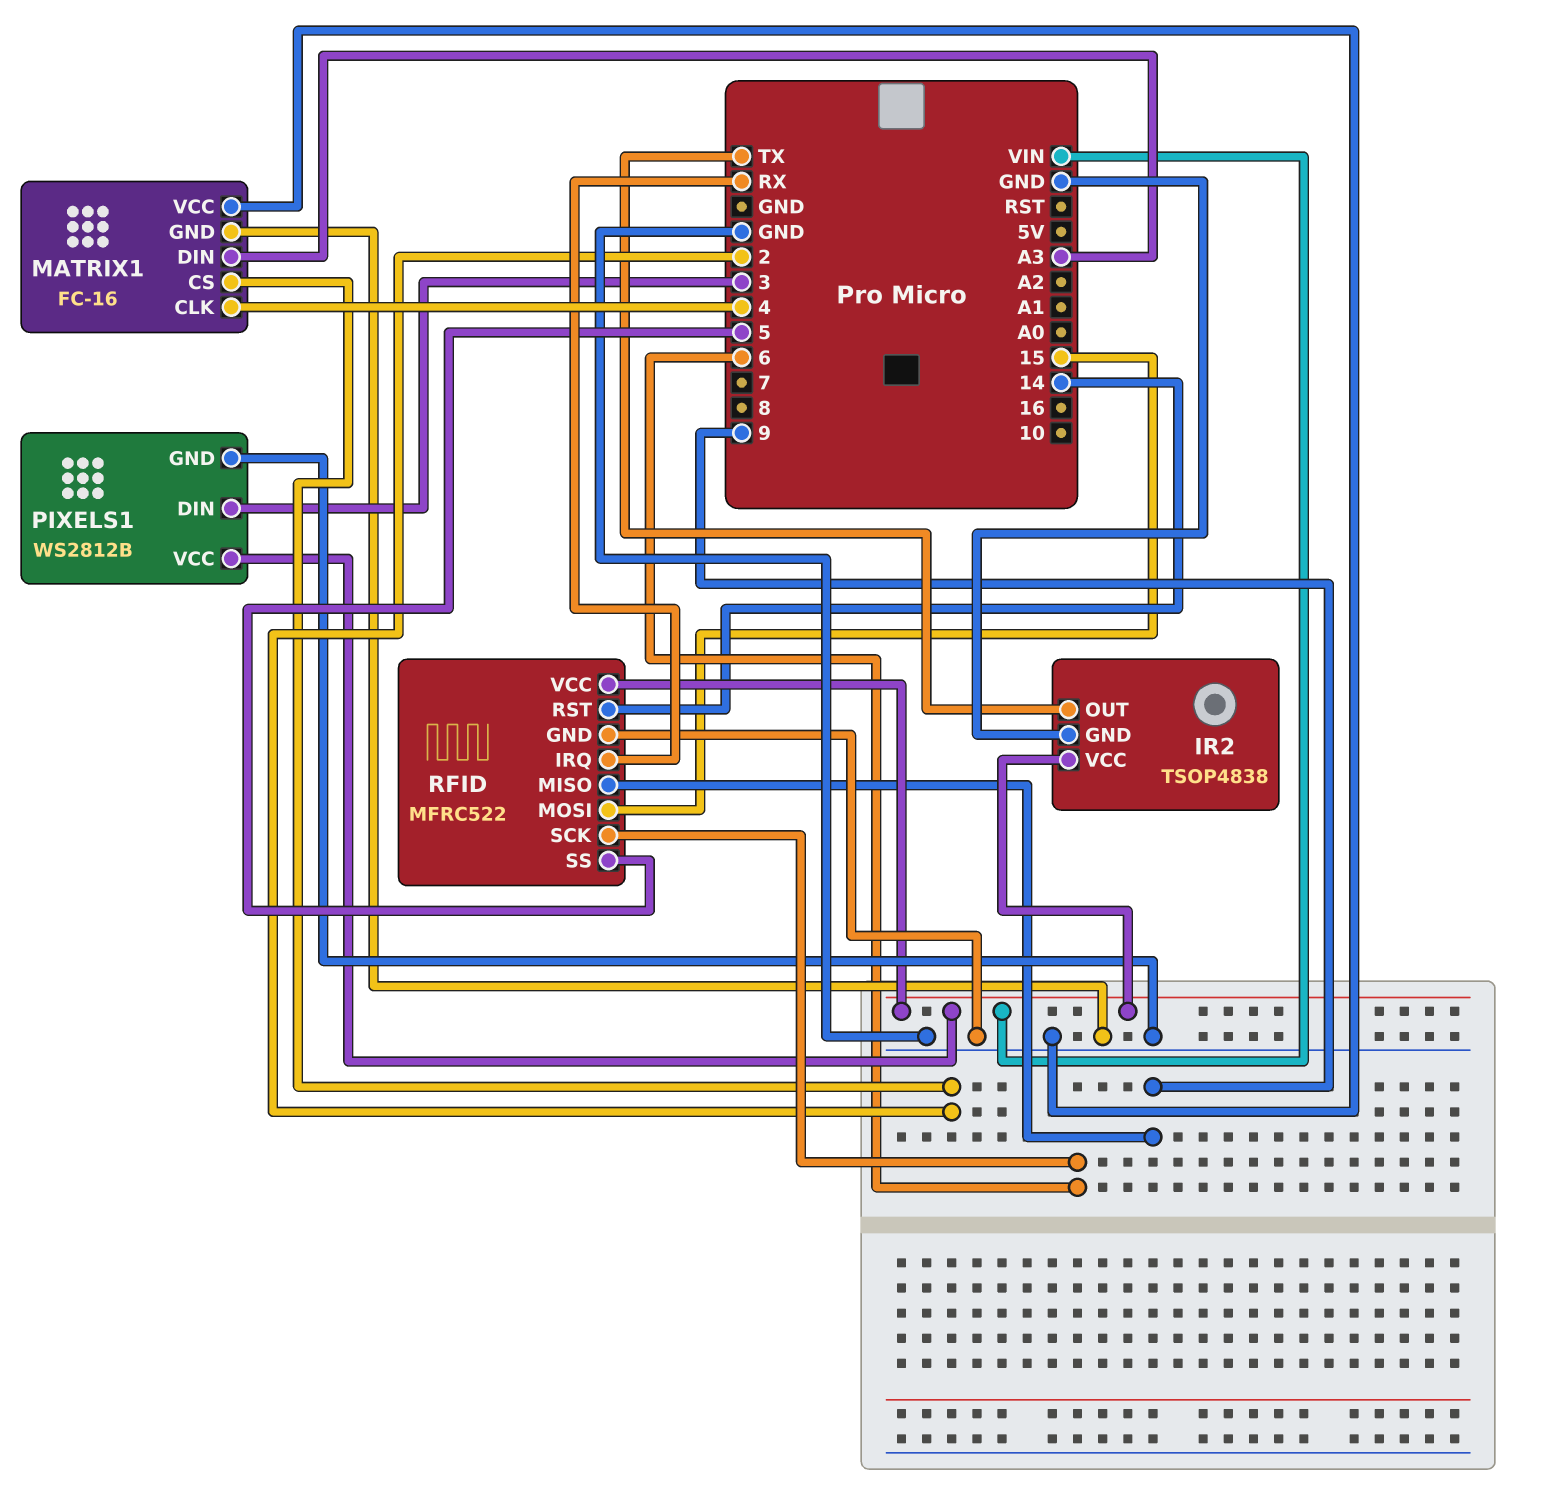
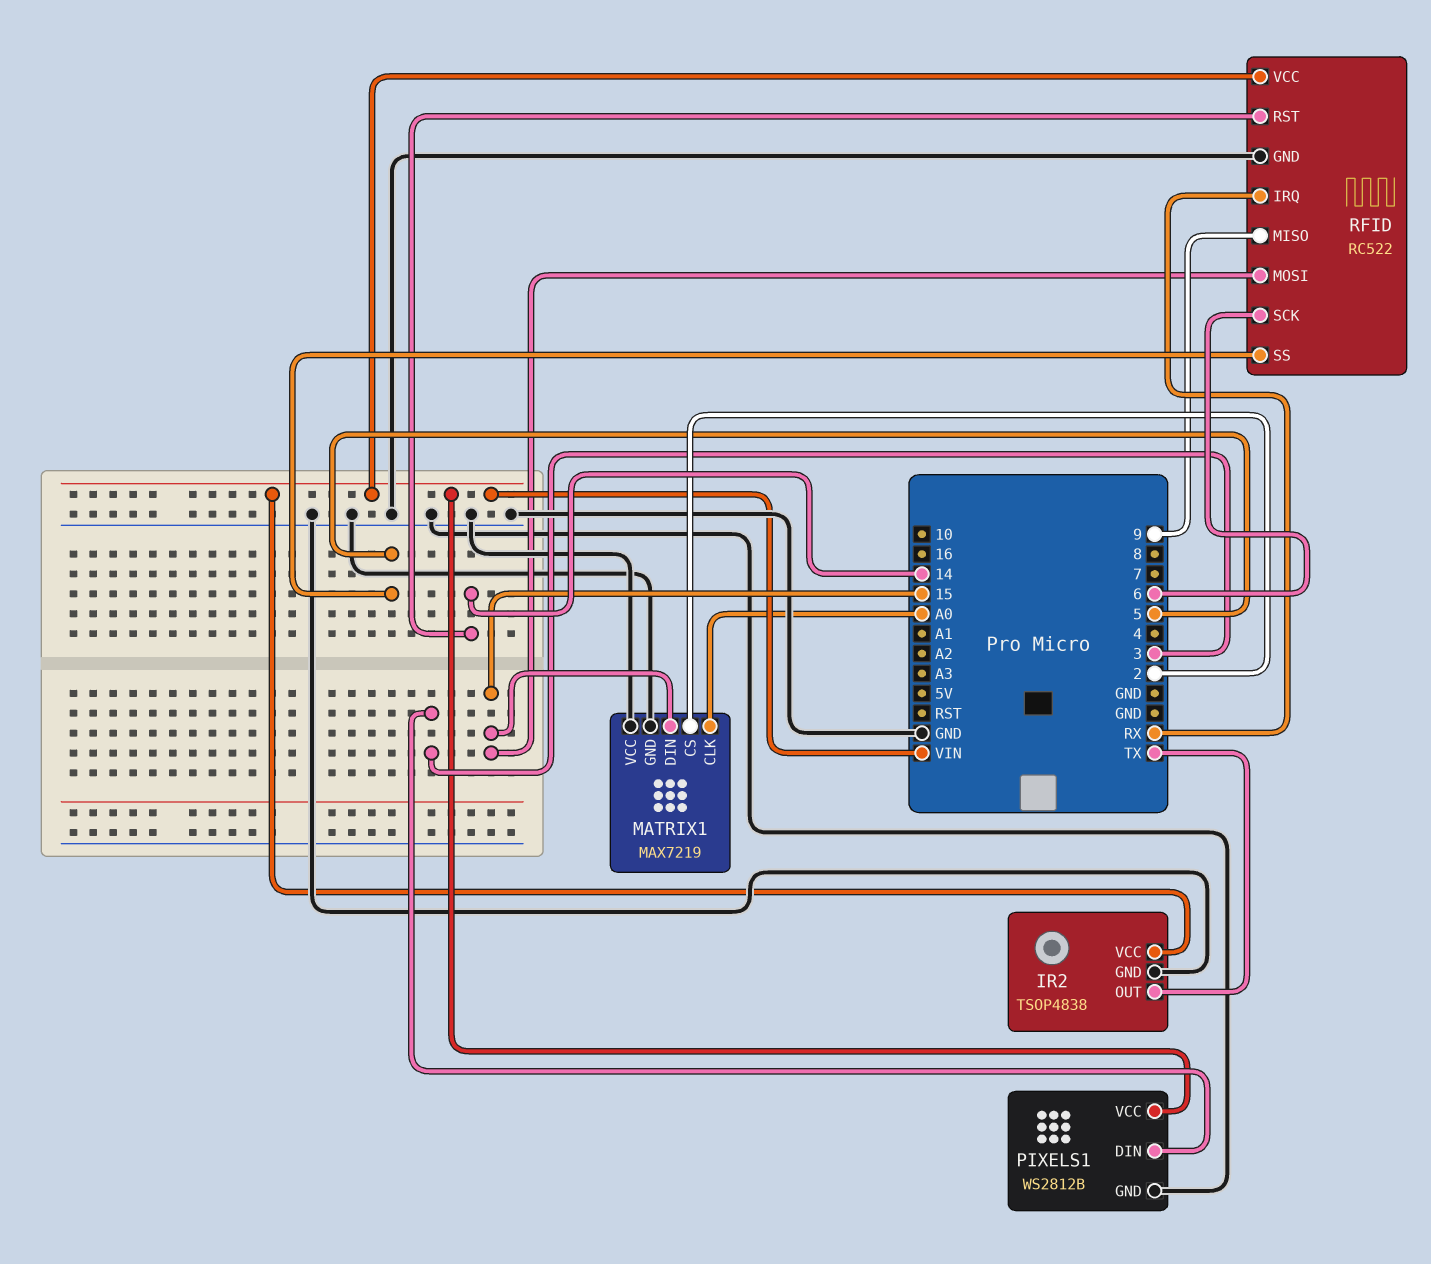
MATRIX1: FC-16 -> MAX7219
MATRIX1 pin CLK: 4 -> A0
MATRIX1 pin DIN: A3 -> 15
RFID: MFRC522 -> RC522

